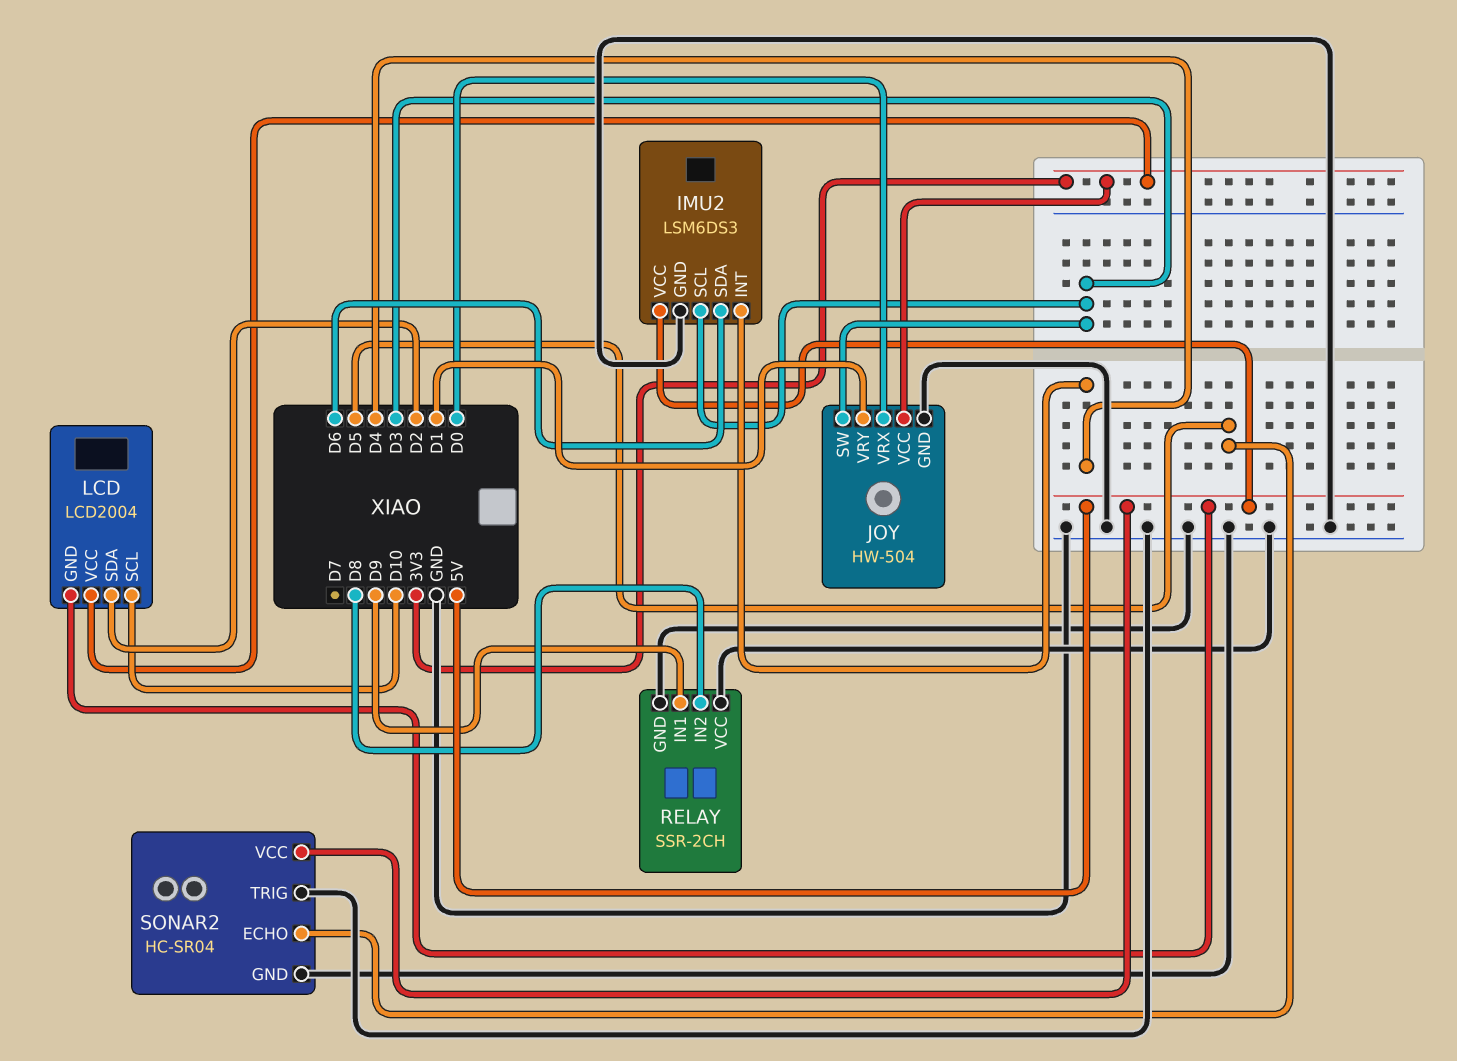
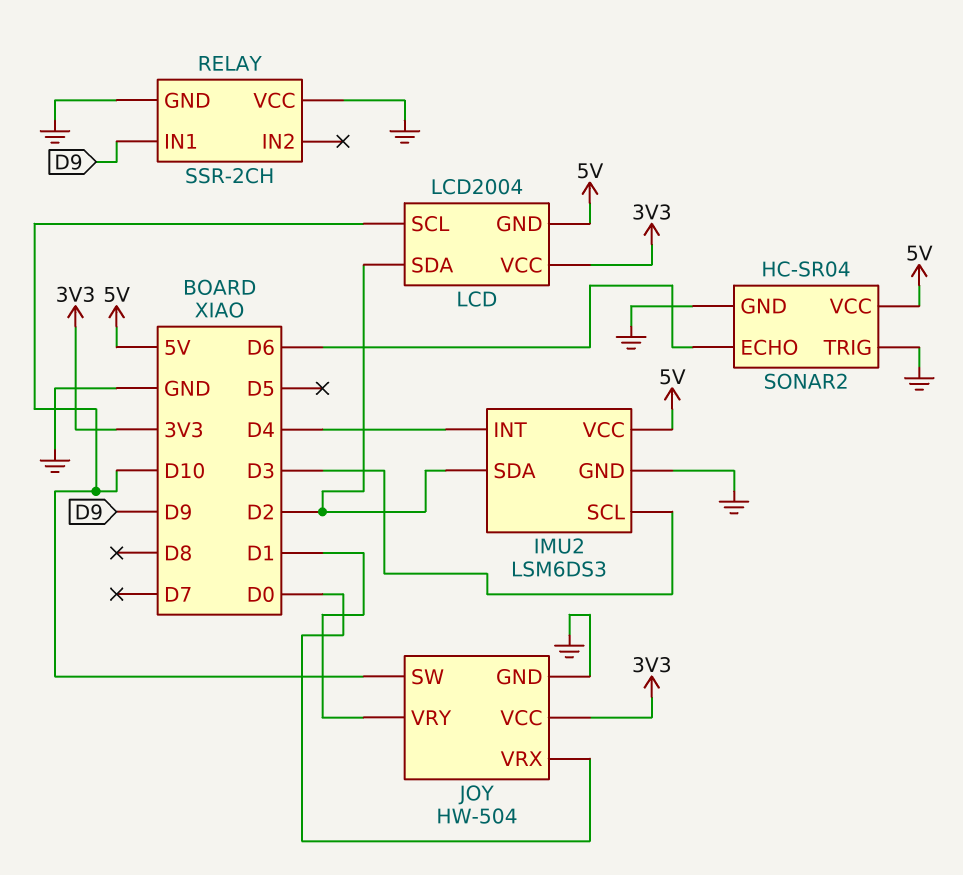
IMU2 pin SDA: D6 -> D2
JOY pin SW: D3 -> D10
RELAY pin IN2: D8 -> none
SONAR2 pin ECHO: D5 -> D6

